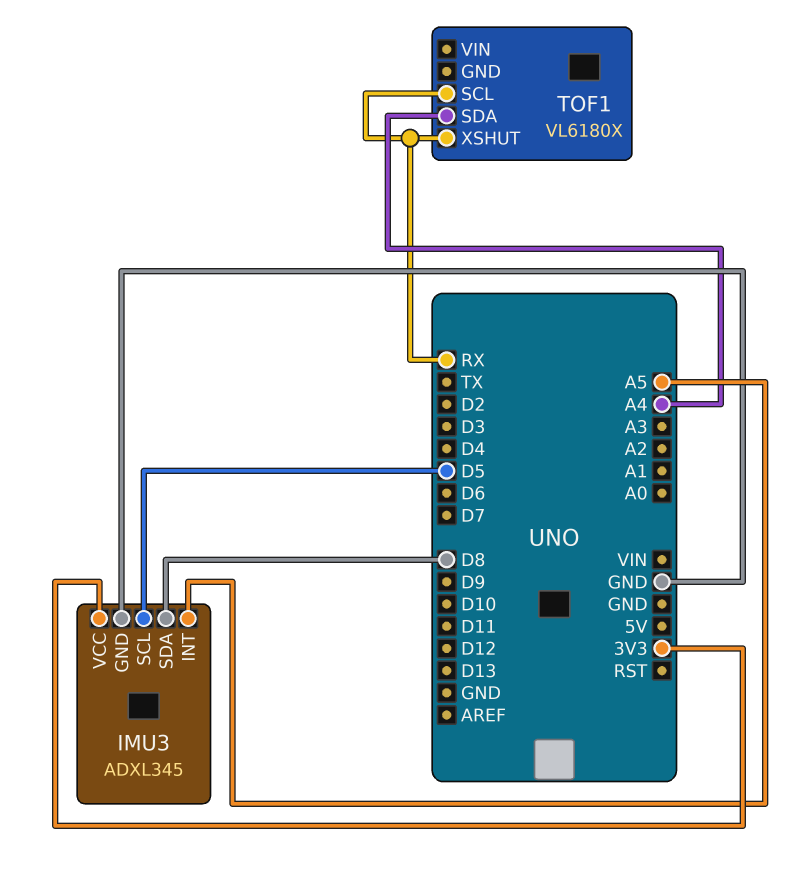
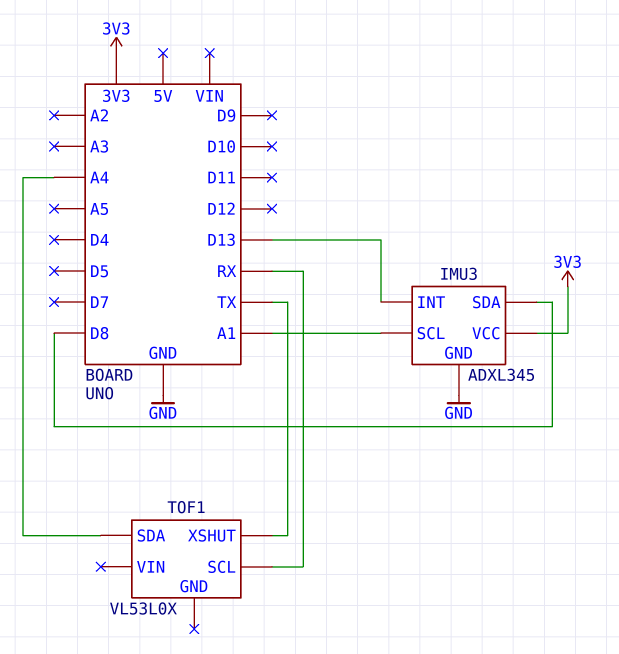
IMU3 pin INT: A5 -> D13
IMU3 pin SCL: D5 -> A1
TOF1: VL6180X -> VL53L0X
TOF1 pin XSHUT: RX -> TX

